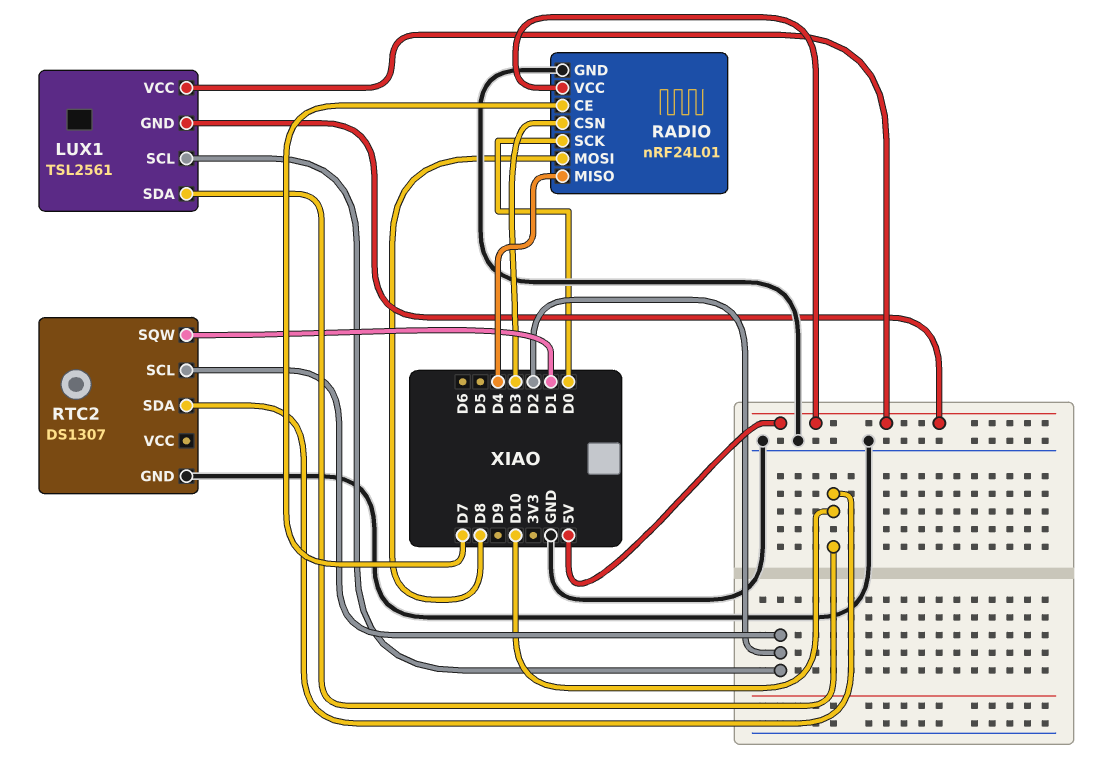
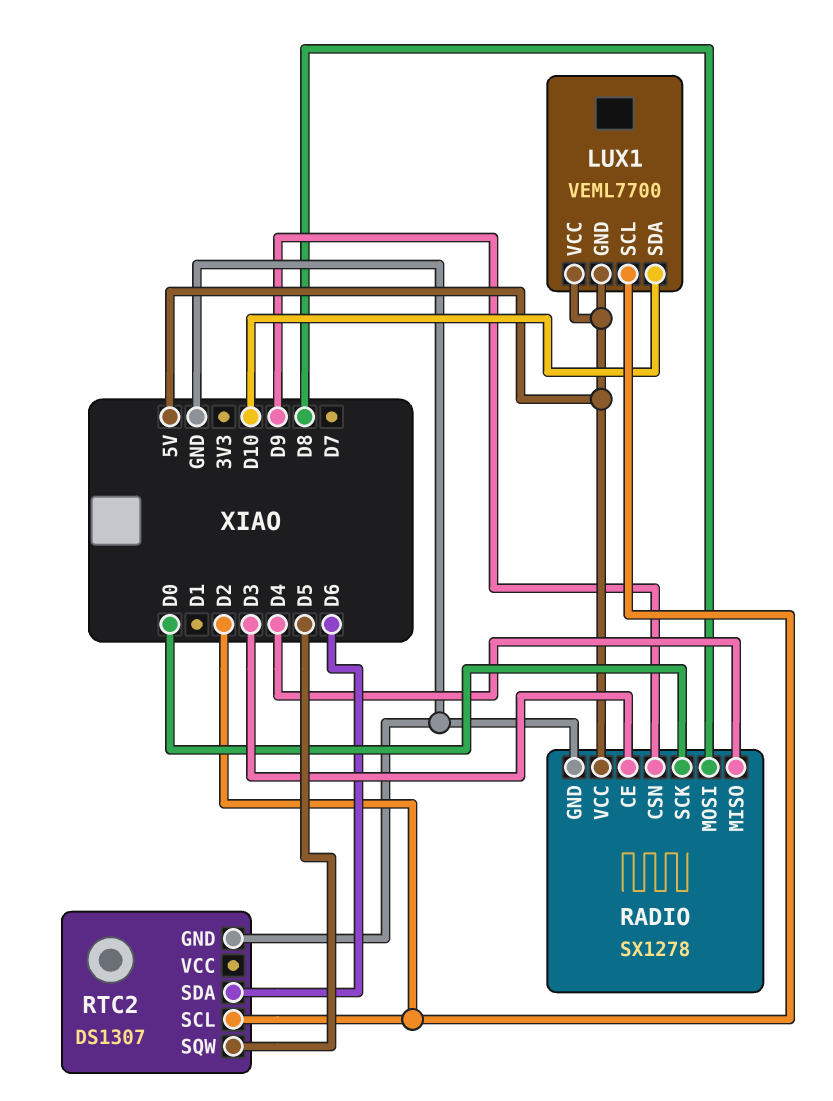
LUX1: TSL2561 -> VEML7700
RADIO: nRF24L01 -> SX1278
RADIO pin CE: D7 -> D3
RADIO pin CSN: D3 -> D9
RTC2 pin SDA: D10 -> D6
RTC2 pin SQW: D1 -> D5

